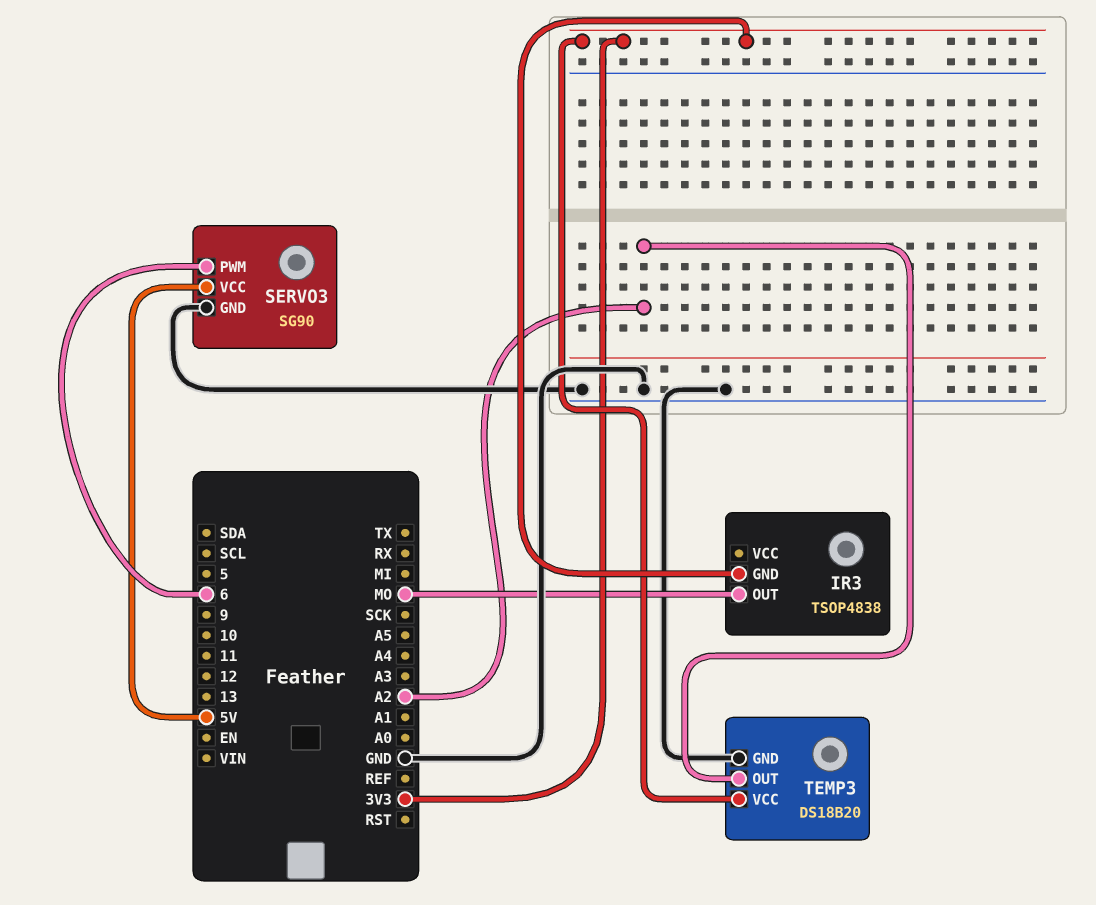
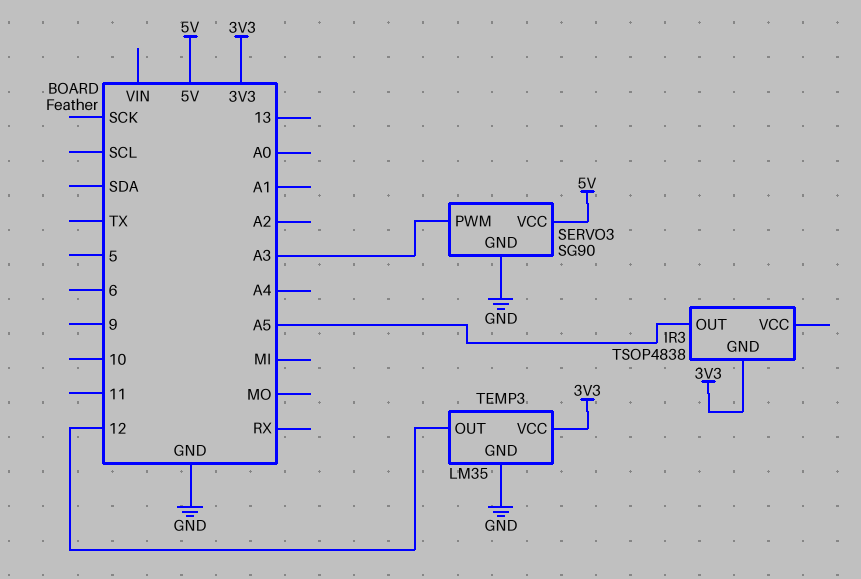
IR3 pin OUT: MO -> A5
SERVO3 pin PWM: 6 -> A3
TEMP3: DS18B20 -> LM35
TEMP3 pin OUT: A2 -> 12

